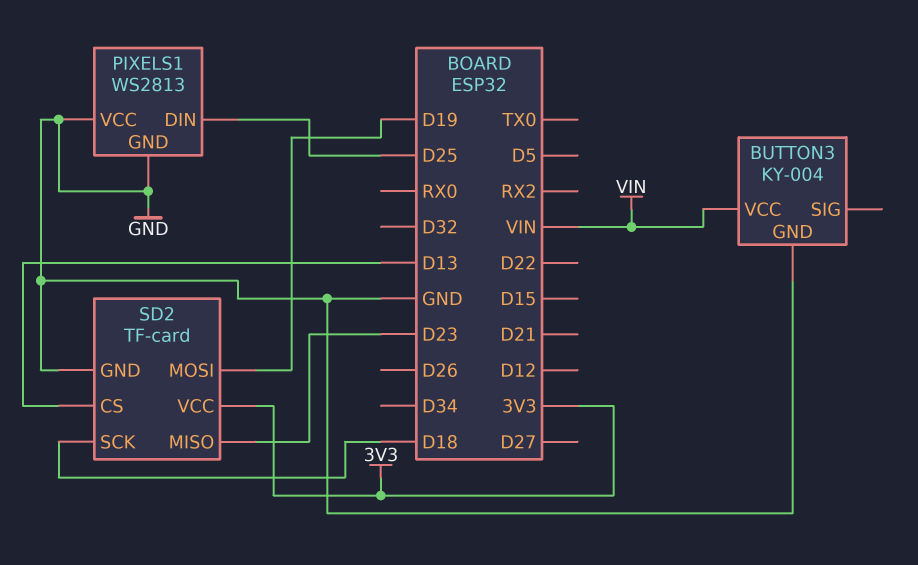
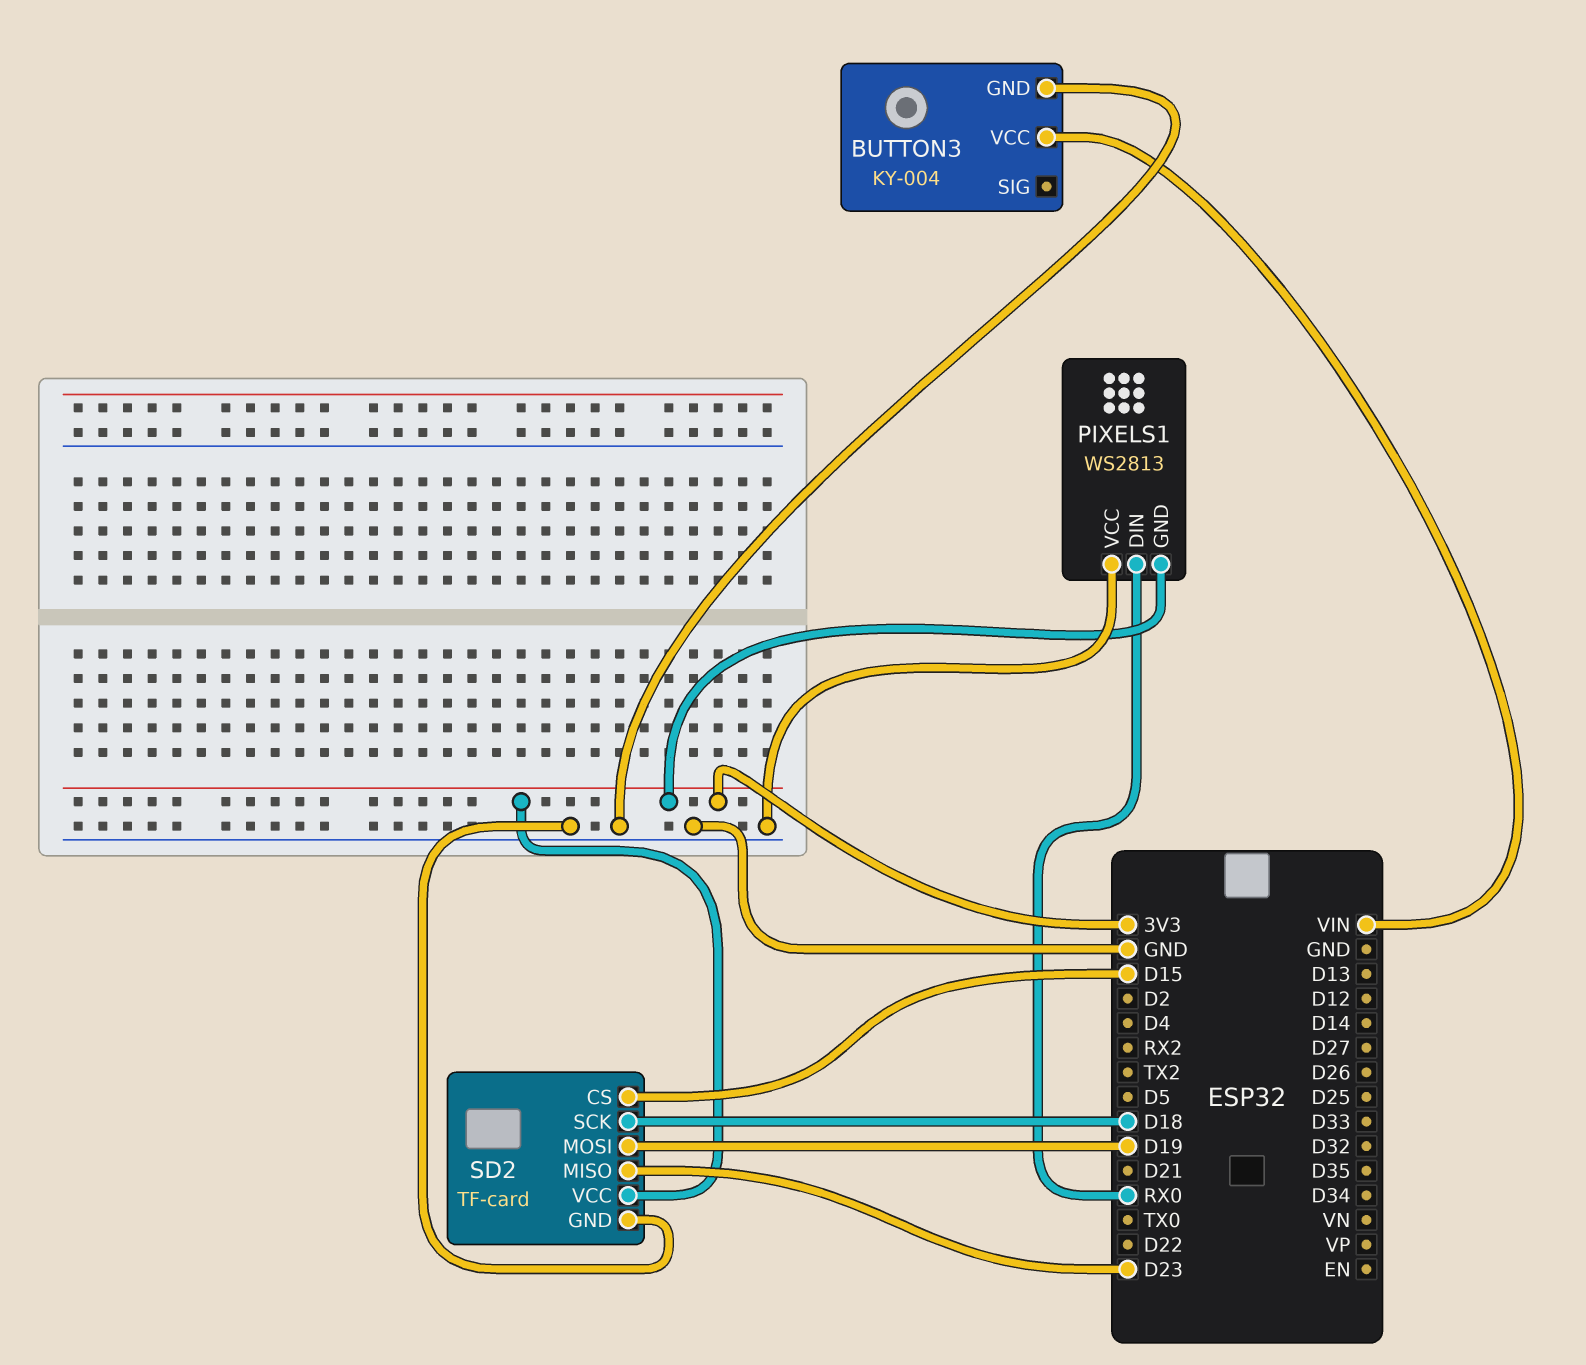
PIXELS1 pin DIN: D25 -> RX0
PIXELS1 pin GND: GND -> 3V3
SD2 pin CS: D13 -> D15

